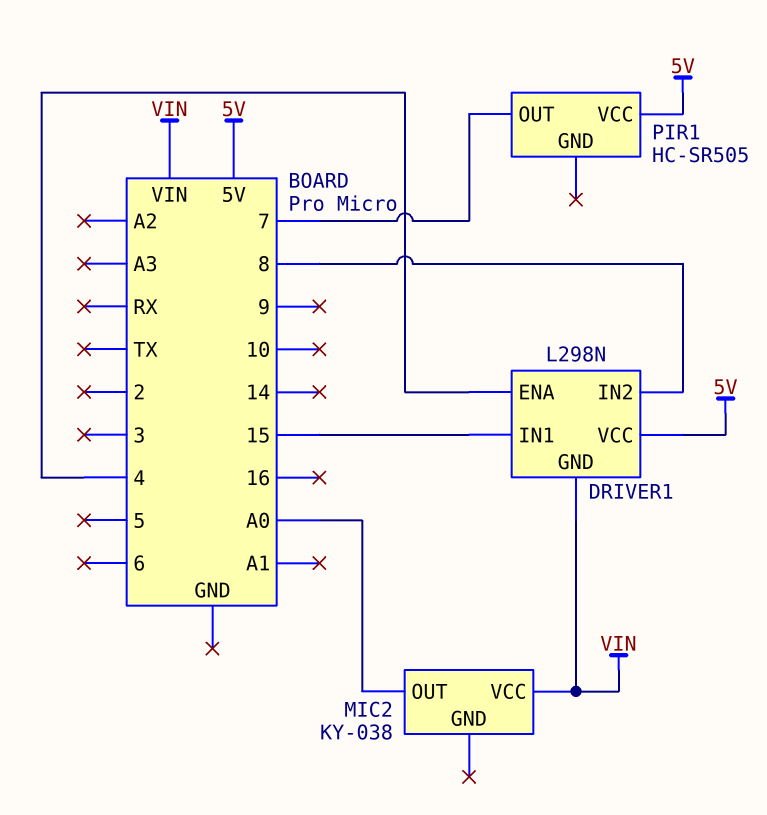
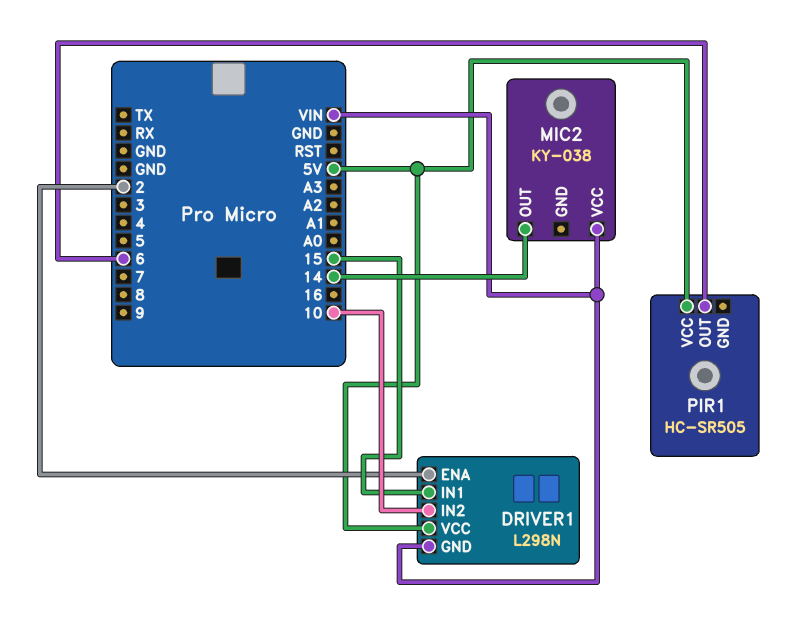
DRIVER1 pin ENA: 4 -> 2
DRIVER1 pin IN2: 8 -> 10
MIC2 pin OUT: A0 -> 14
PIR1 pin OUT: 7 -> 6

